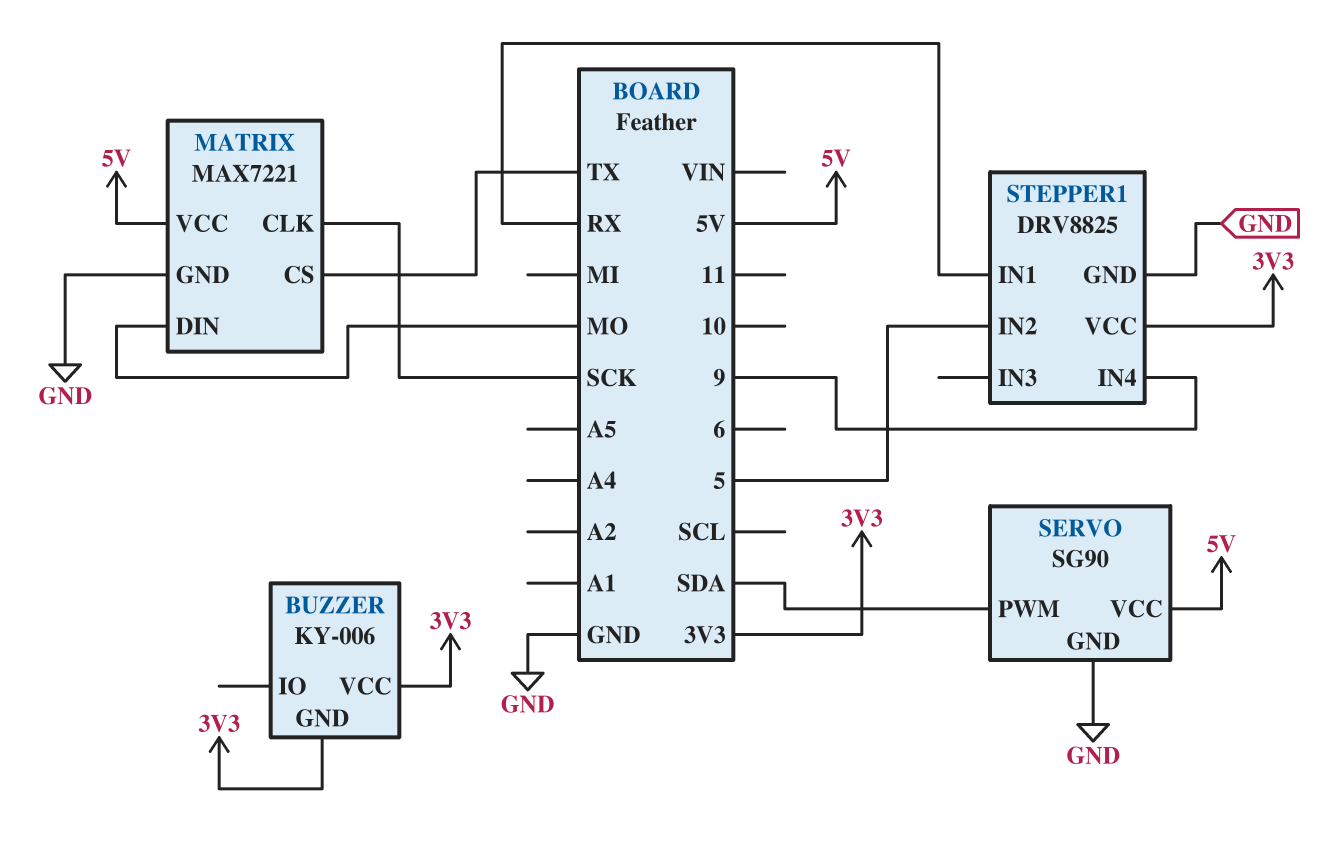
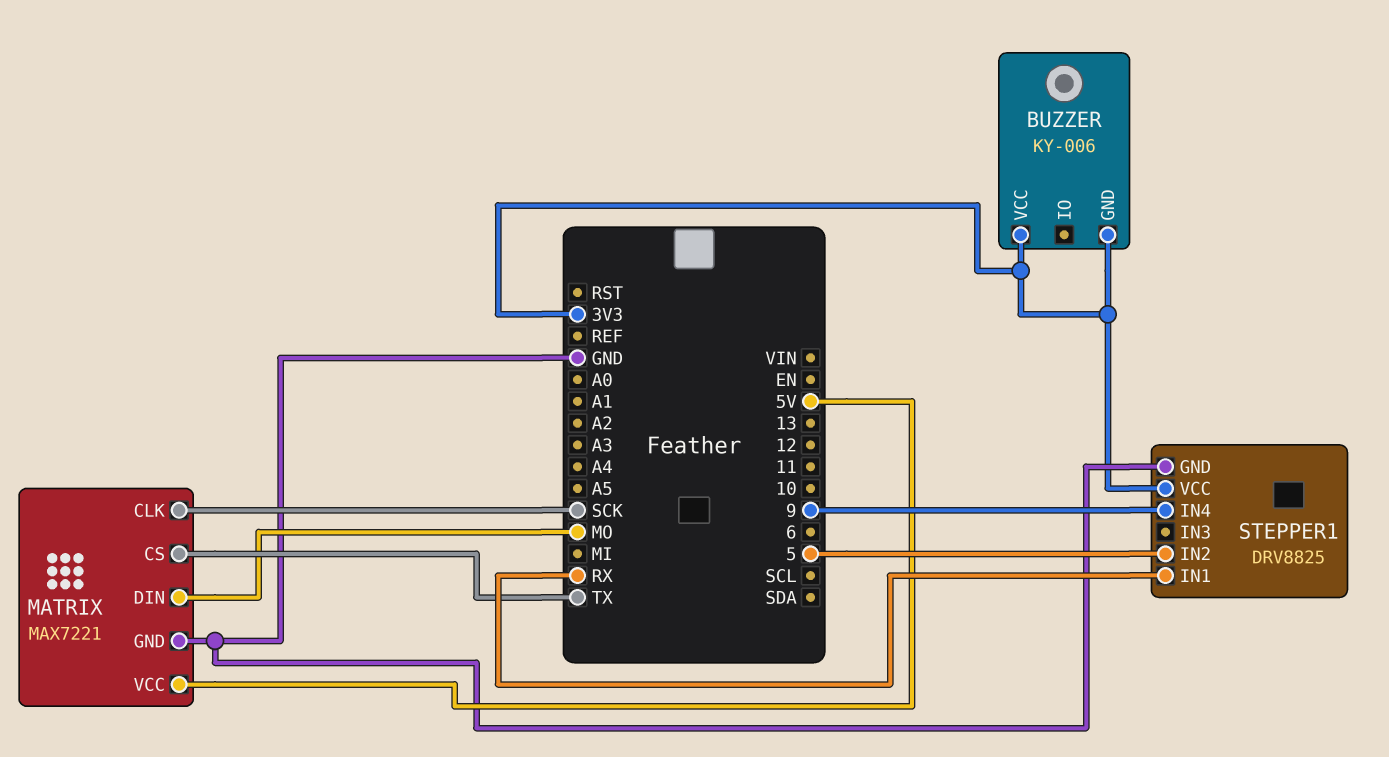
SERVO: SG90 -> none
SERVO pin GND: GND -> none
SERVO pin PWM: SDA -> none
SERVO pin VCC: 5V -> none

